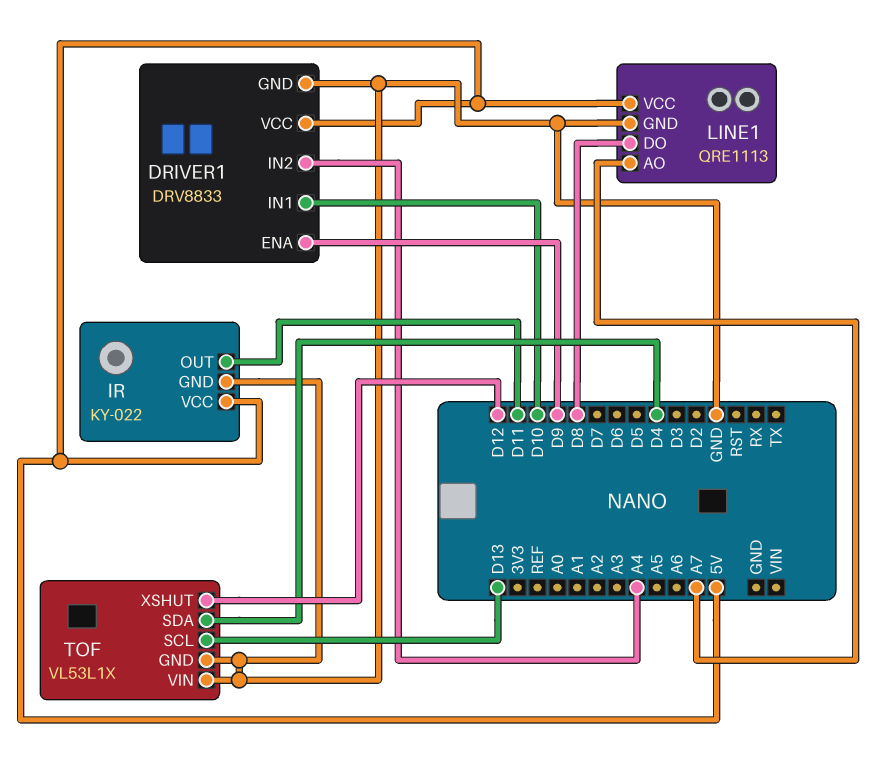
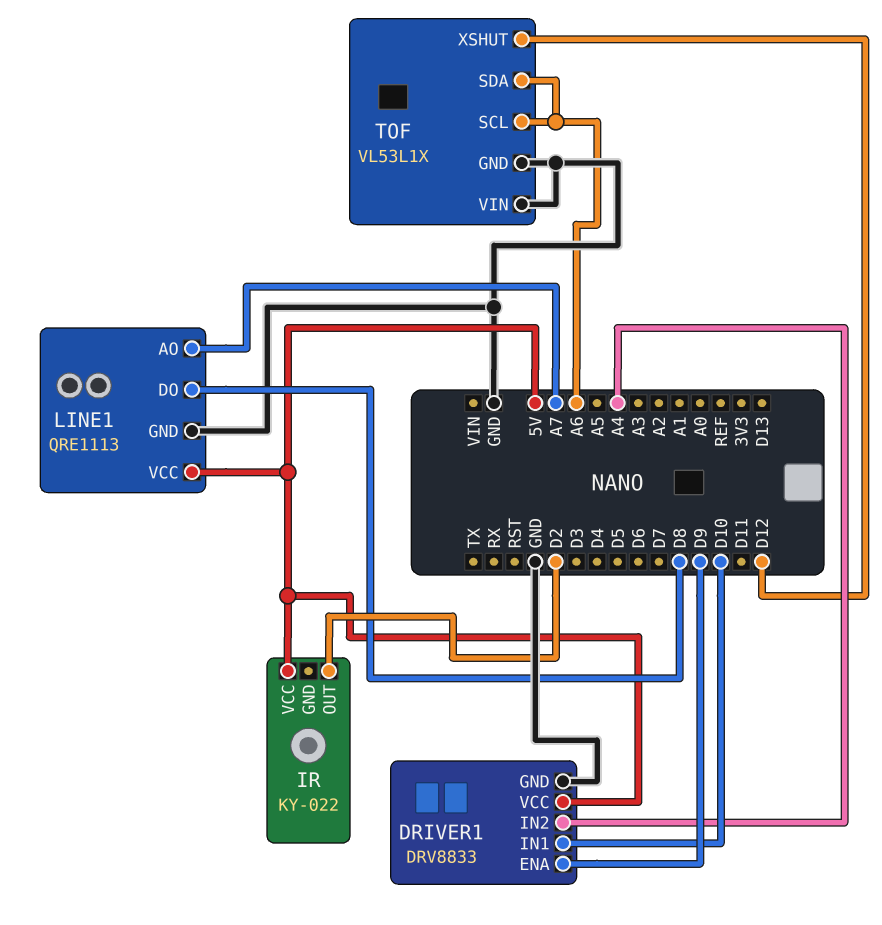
IR pin GND: GND -> none
IR pin OUT: D11 -> D2
TOF pin SCL: D13 -> A6
TOF pin SDA: D4 -> A6

